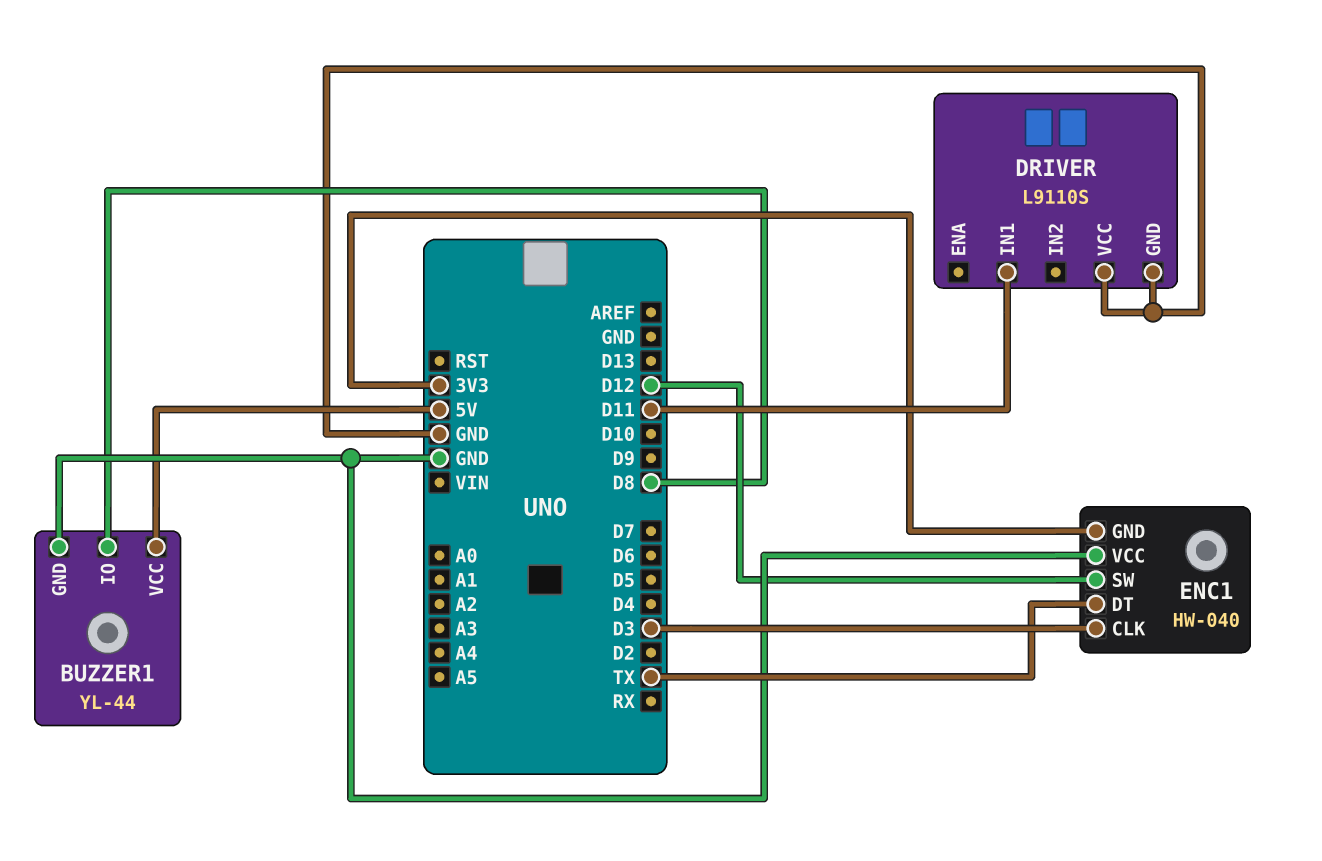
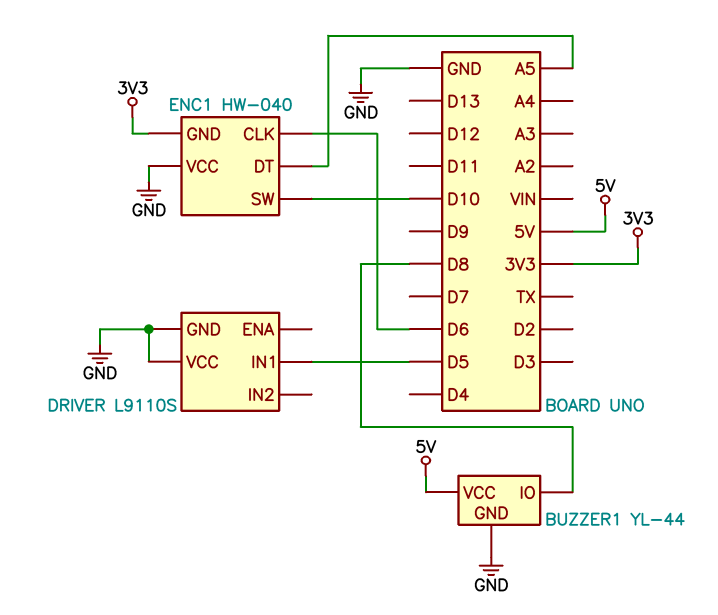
DRIVER pin IN1: D11 -> D5
ENC1 pin CLK: D3 -> D6
ENC1 pin DT: TX -> A5
ENC1 pin SW: D12 -> D10

